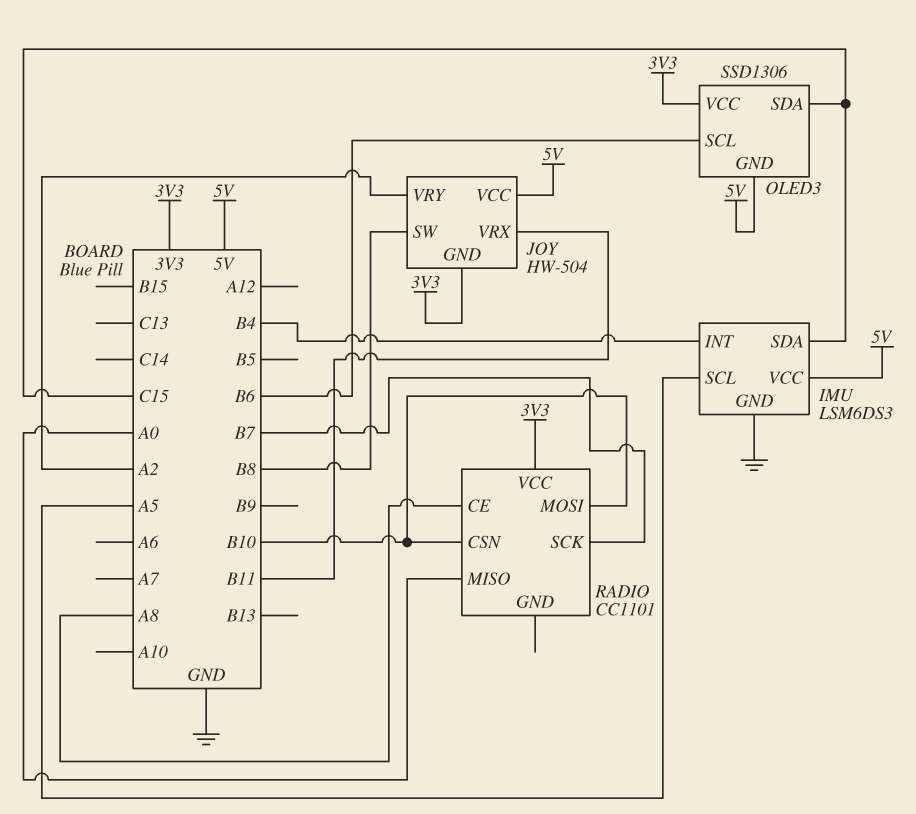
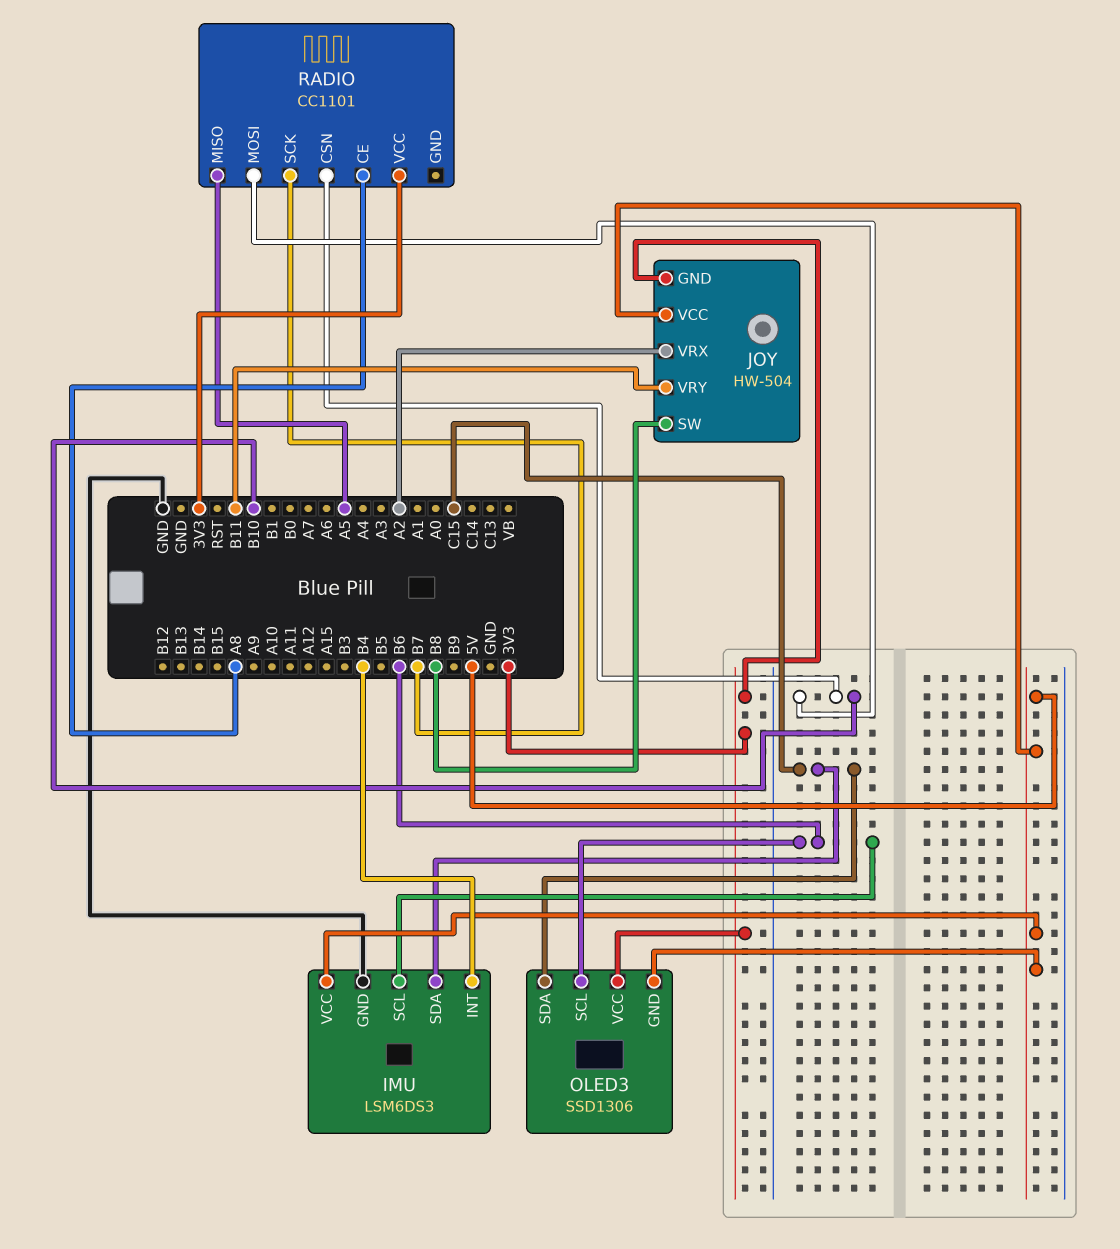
IMU pin SCL: A5 -> B6
JOY pin VRX: B11 -> A2
JOY pin VRY: A2 -> B11
RADIO pin MISO: A0 -> A5

